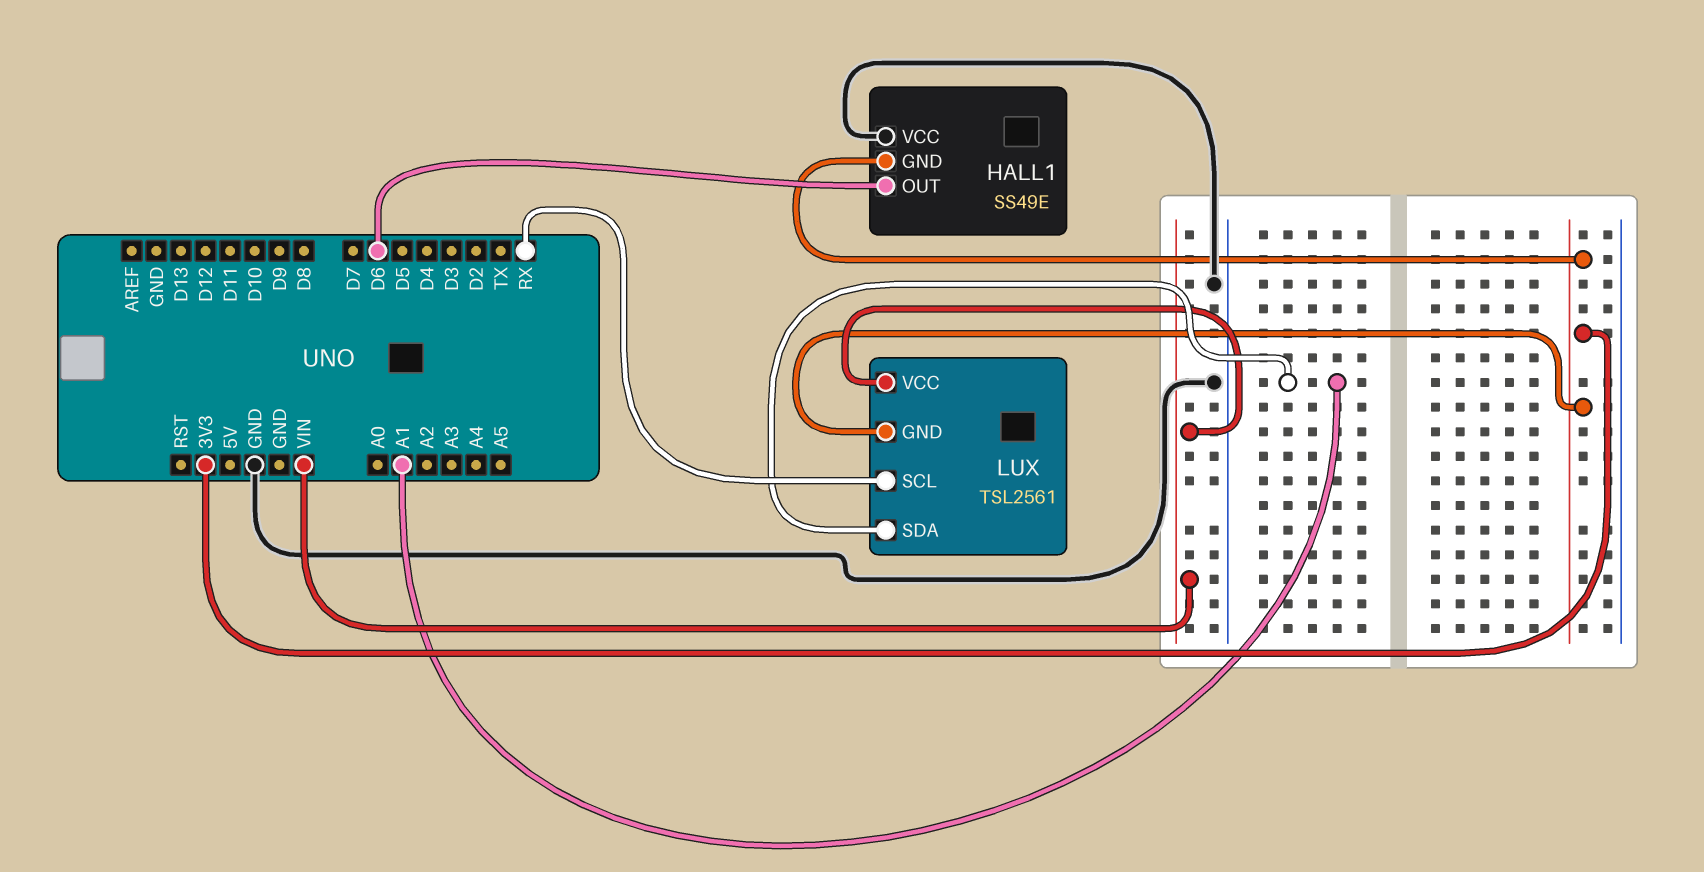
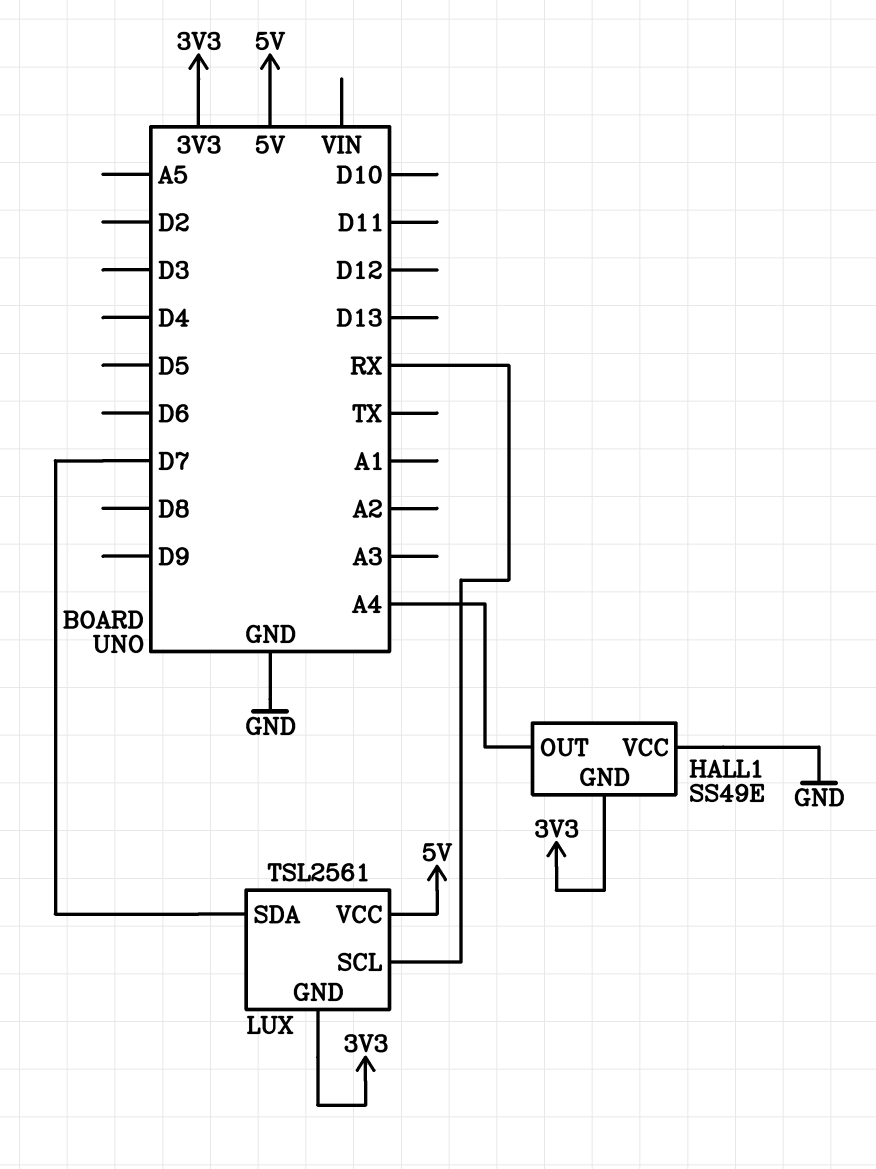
HALL1 pin OUT: D6 -> A4
LUX pin SDA: A1 -> D7
LUX pin VCC: VIN -> 5V

